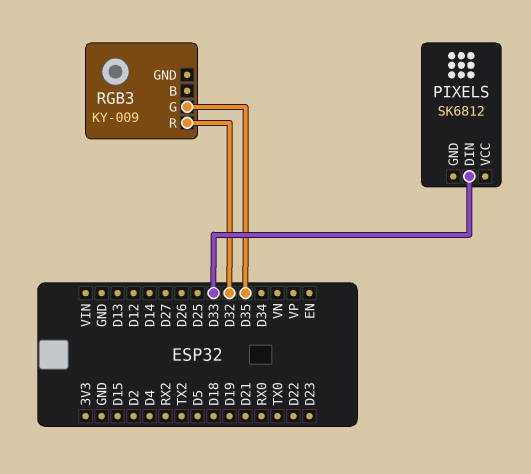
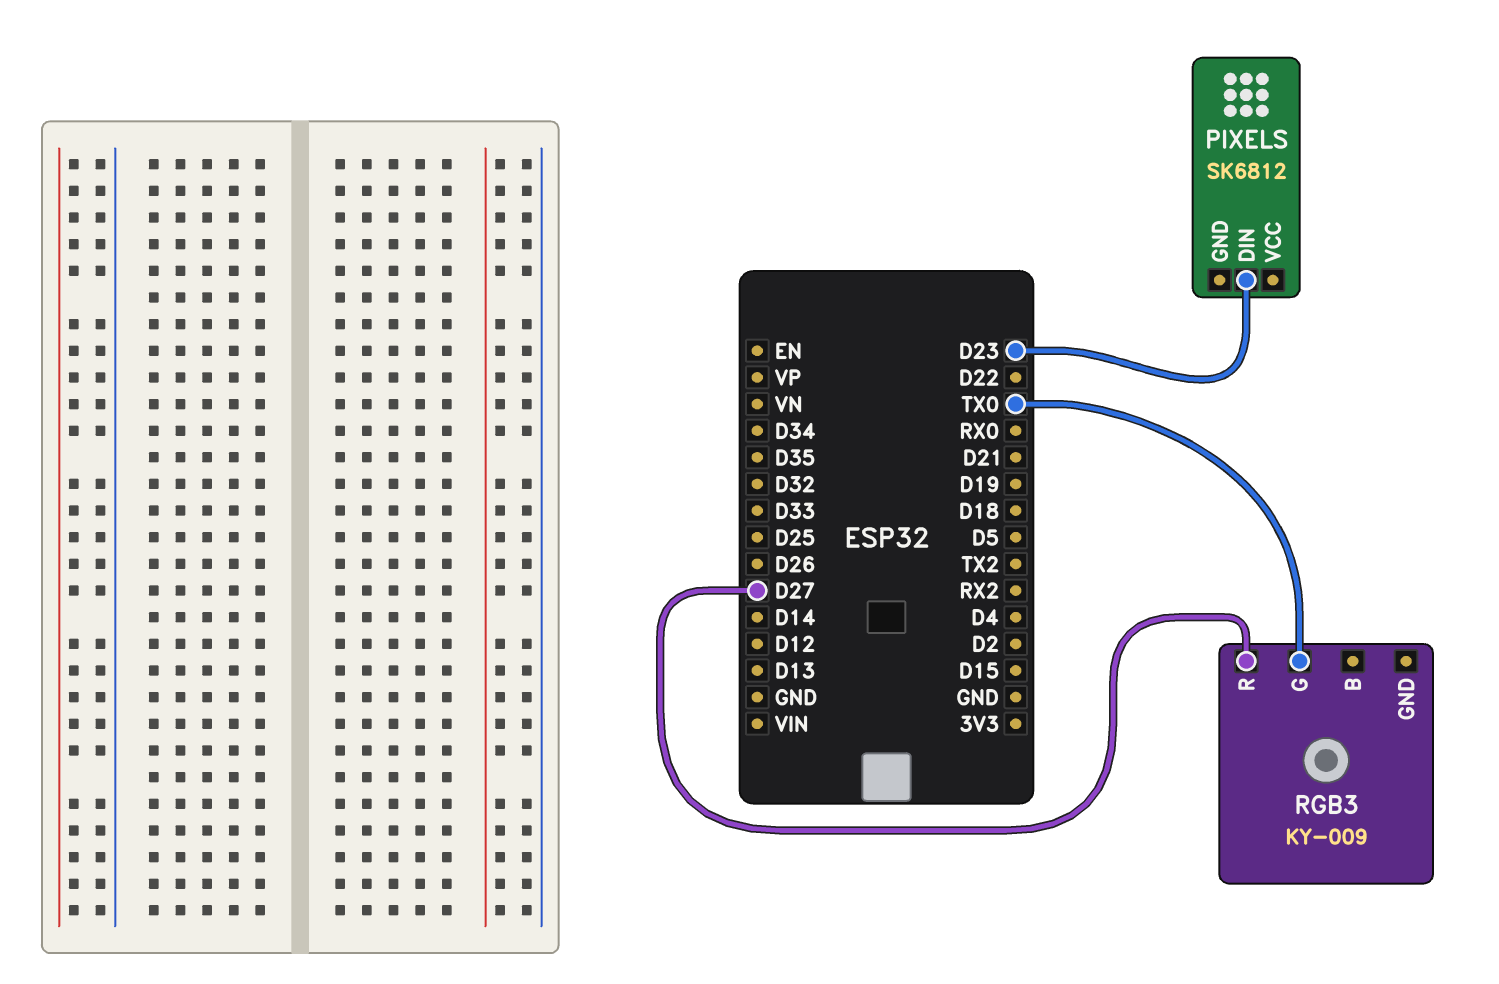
PIXELS pin DIN: D33 -> D23
RGB3 pin G: D35 -> TX0
RGB3 pin R: D32 -> D27

